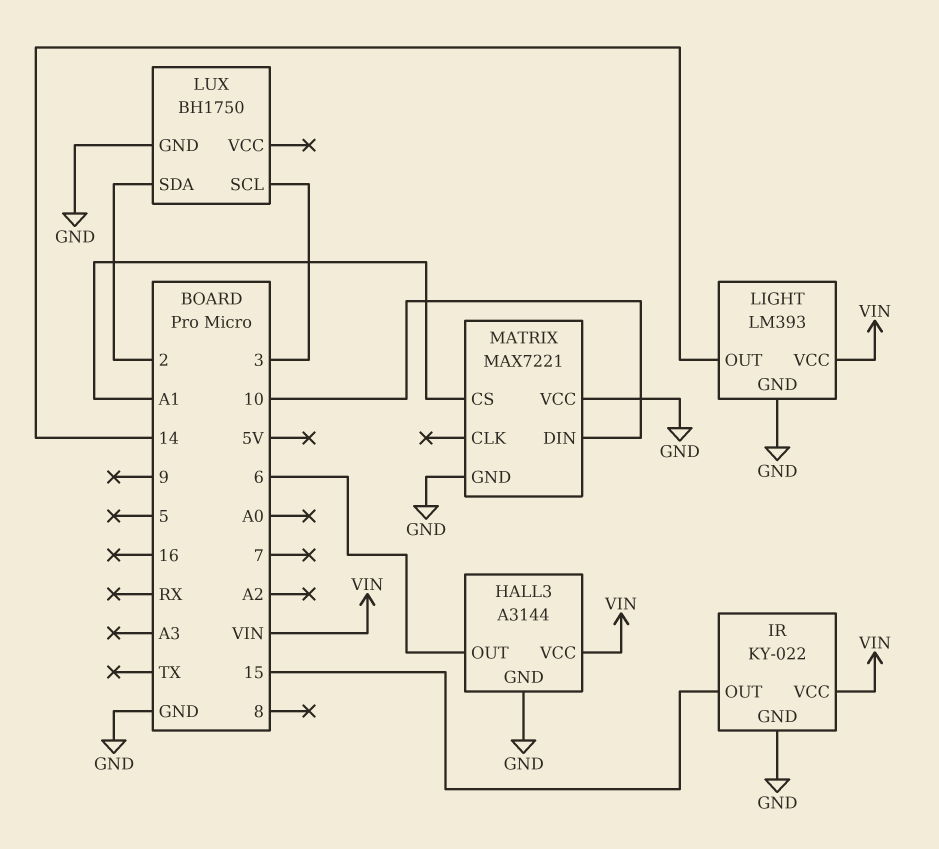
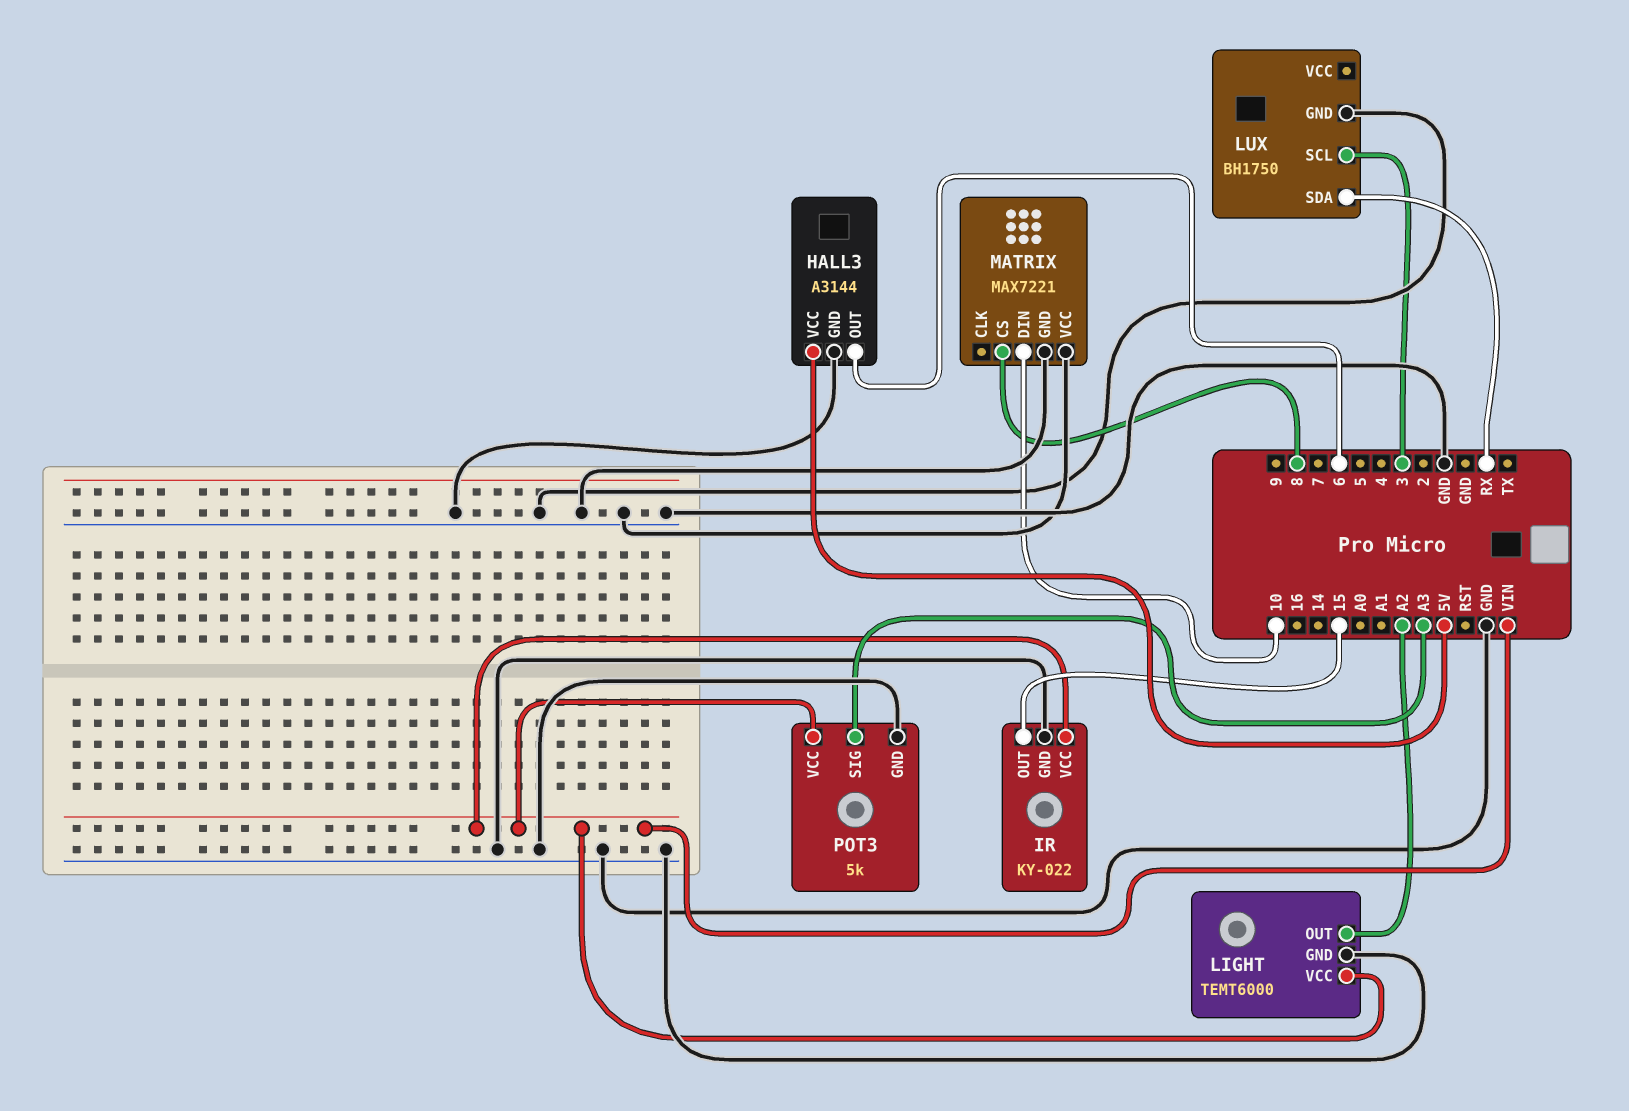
HALL3 pin VCC: VIN -> 5V
LIGHT: LM393 -> TEMT6000
LIGHT pin OUT: 14 -> A2
LUX pin SDA: 2 -> RX
MATRIX pin CS: A1 -> 8
POT3: none -> 5k
POT3 pin GND: none -> GND
POT3 pin SIG: none -> A3
POT3 pin VCC: none -> VIN

